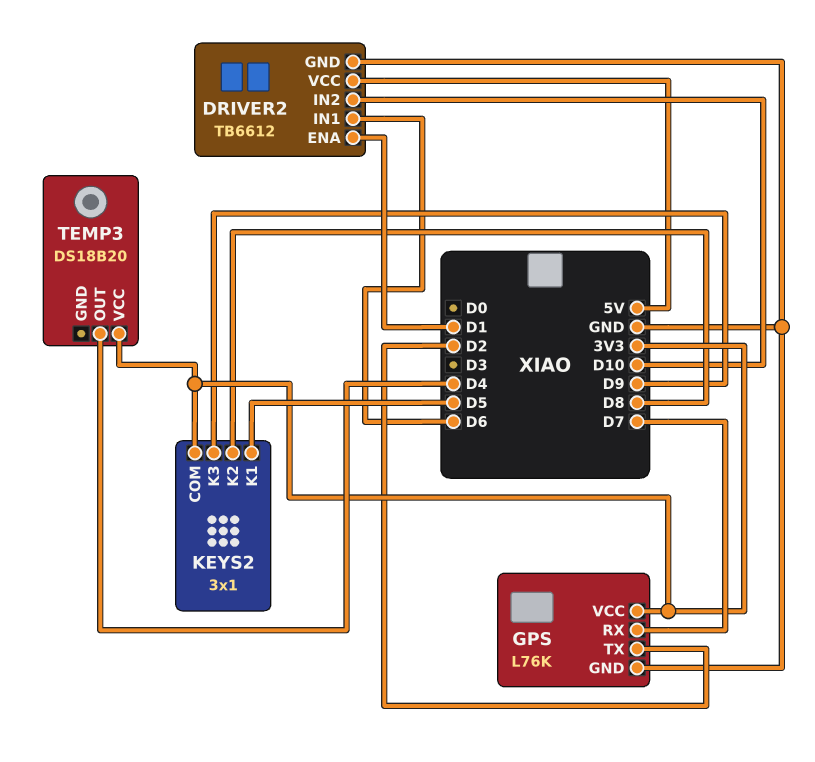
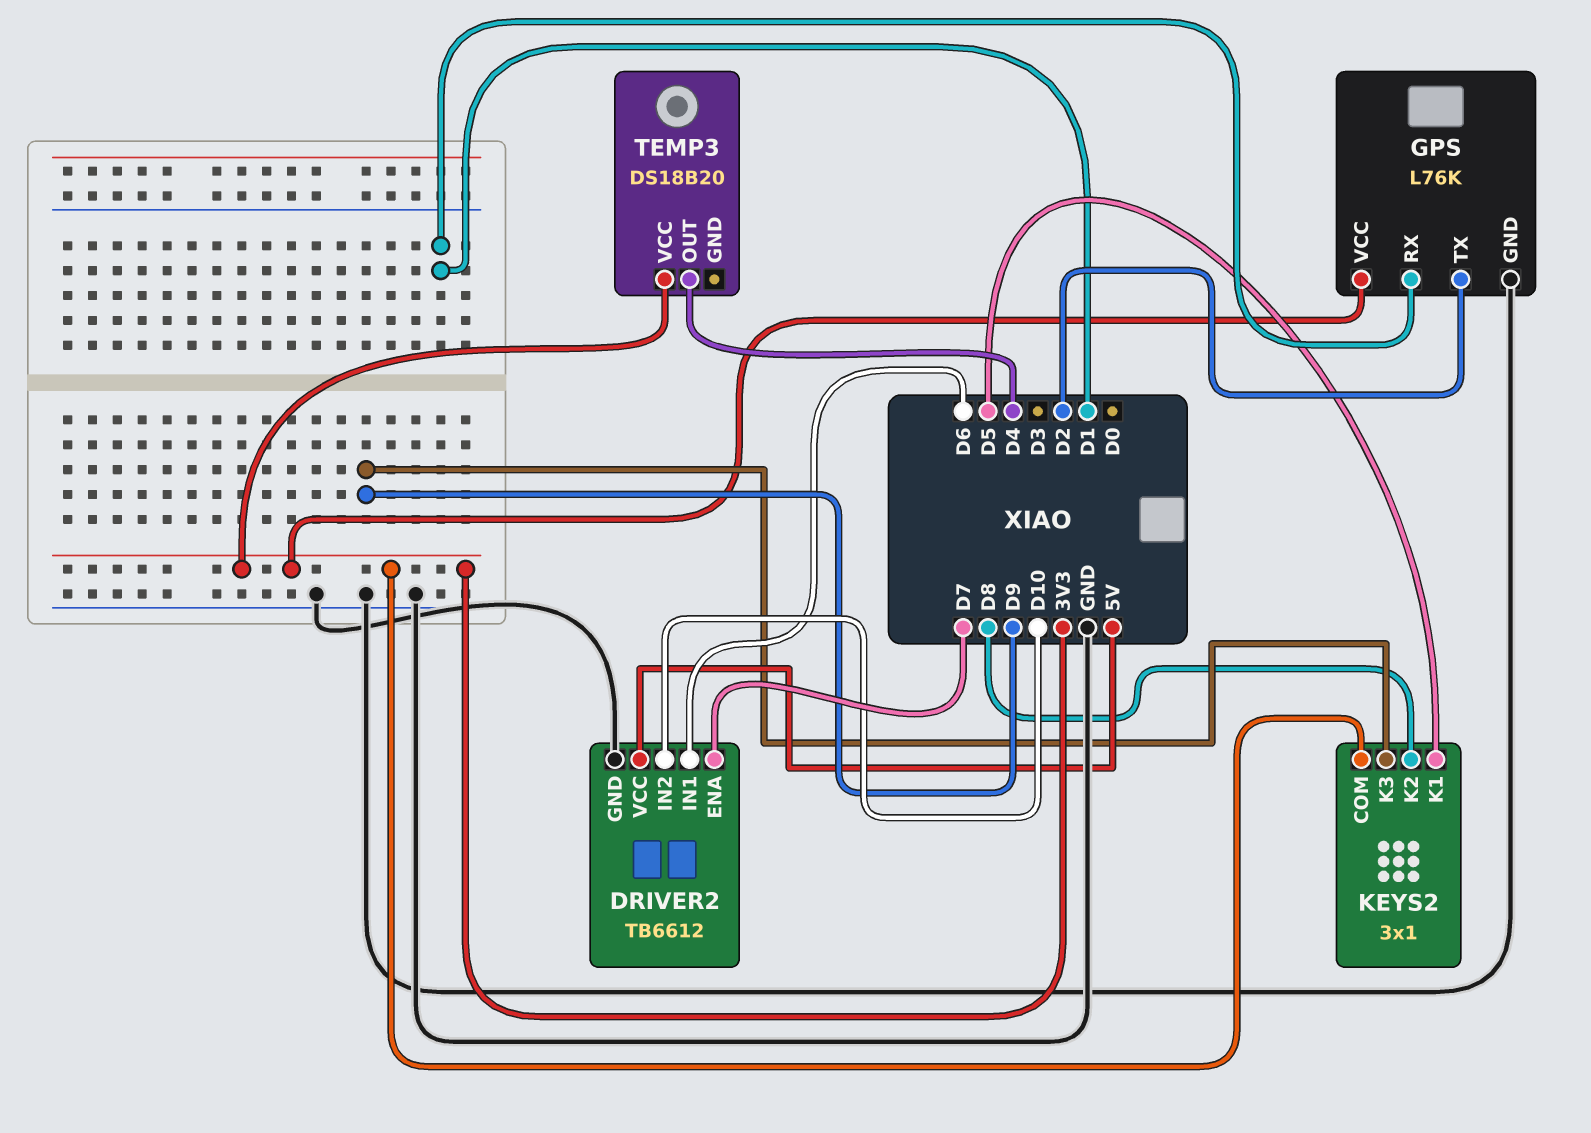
DRIVER2 pin ENA: D1 -> D7
GPS pin RX: D7 -> D1

